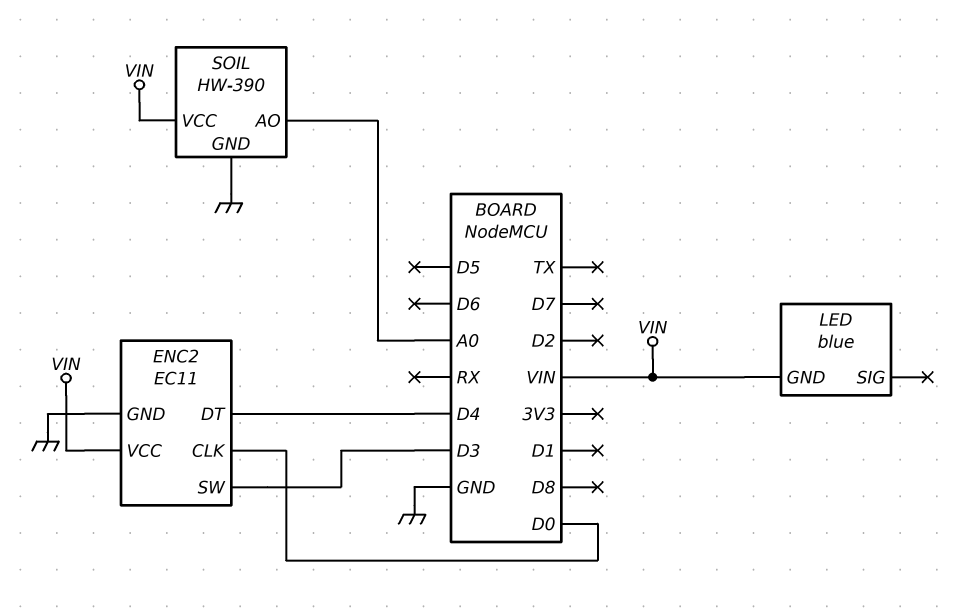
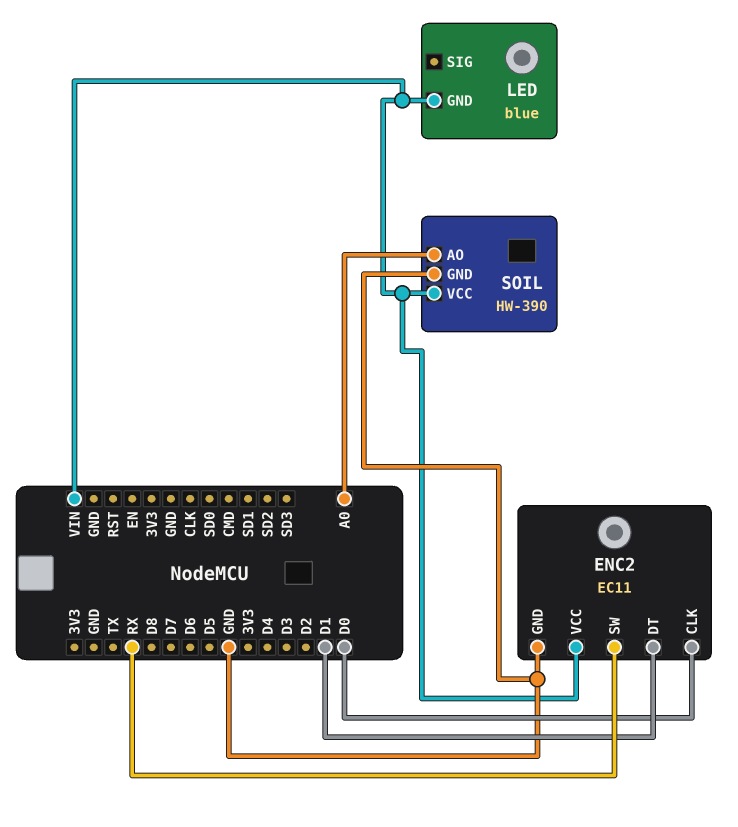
ENC2 pin DT: D4 -> D1
ENC2 pin SW: D3 -> RX

